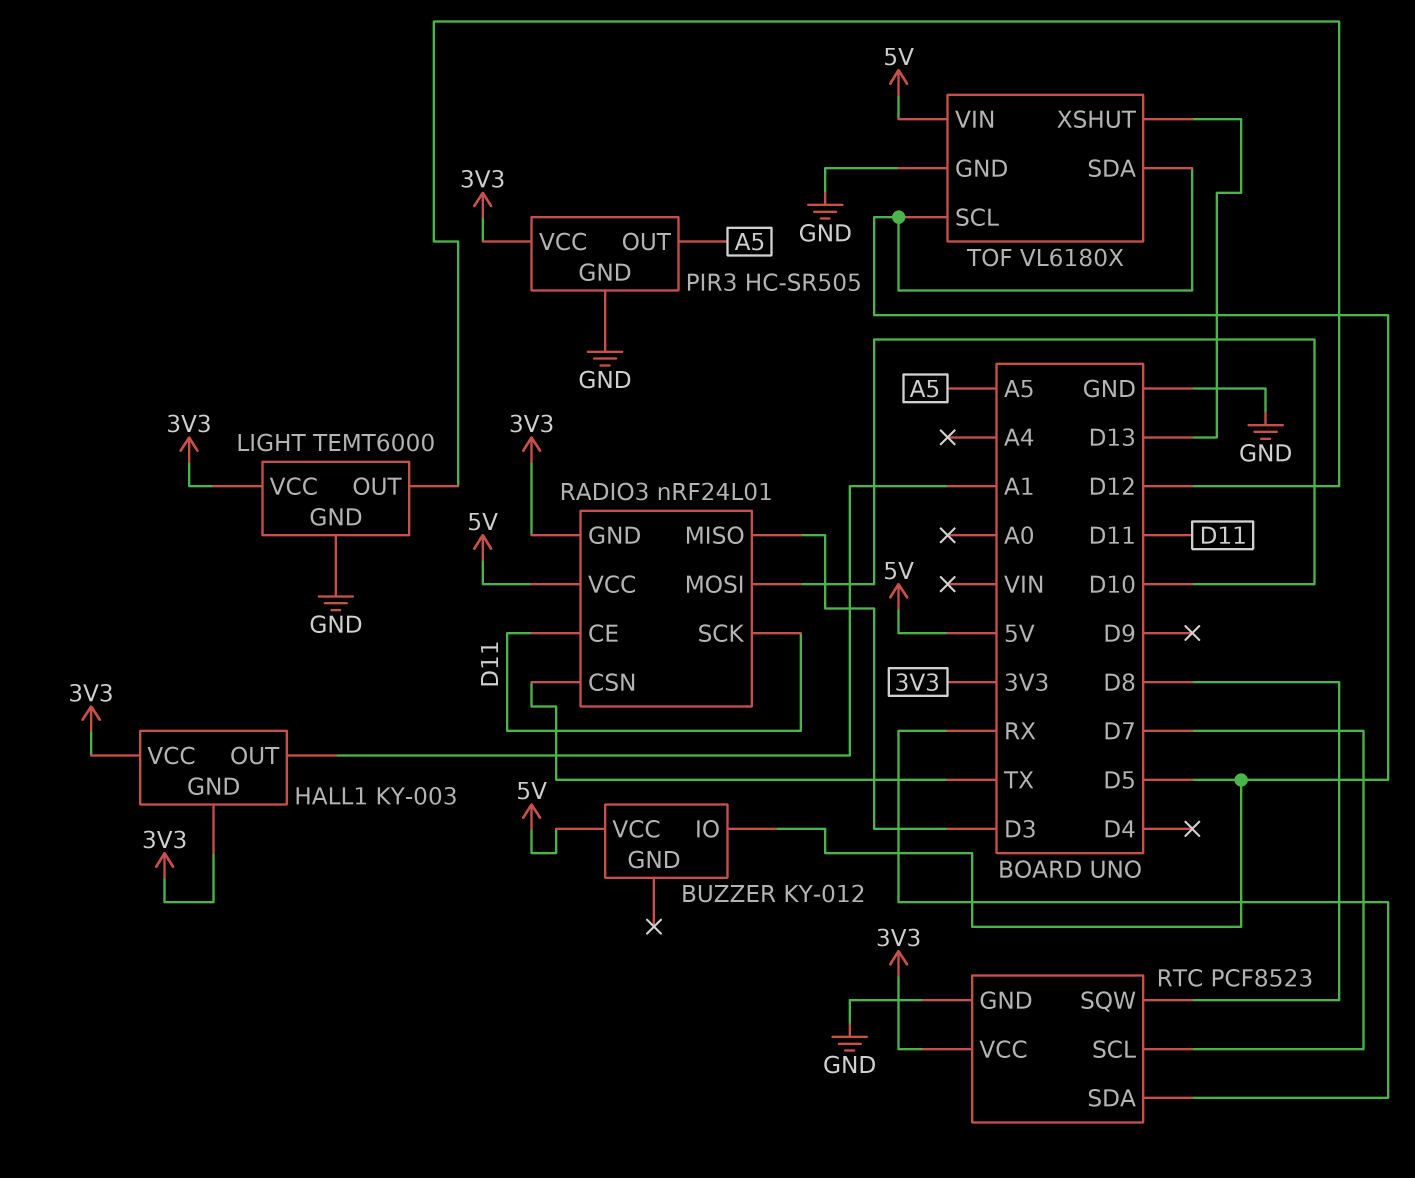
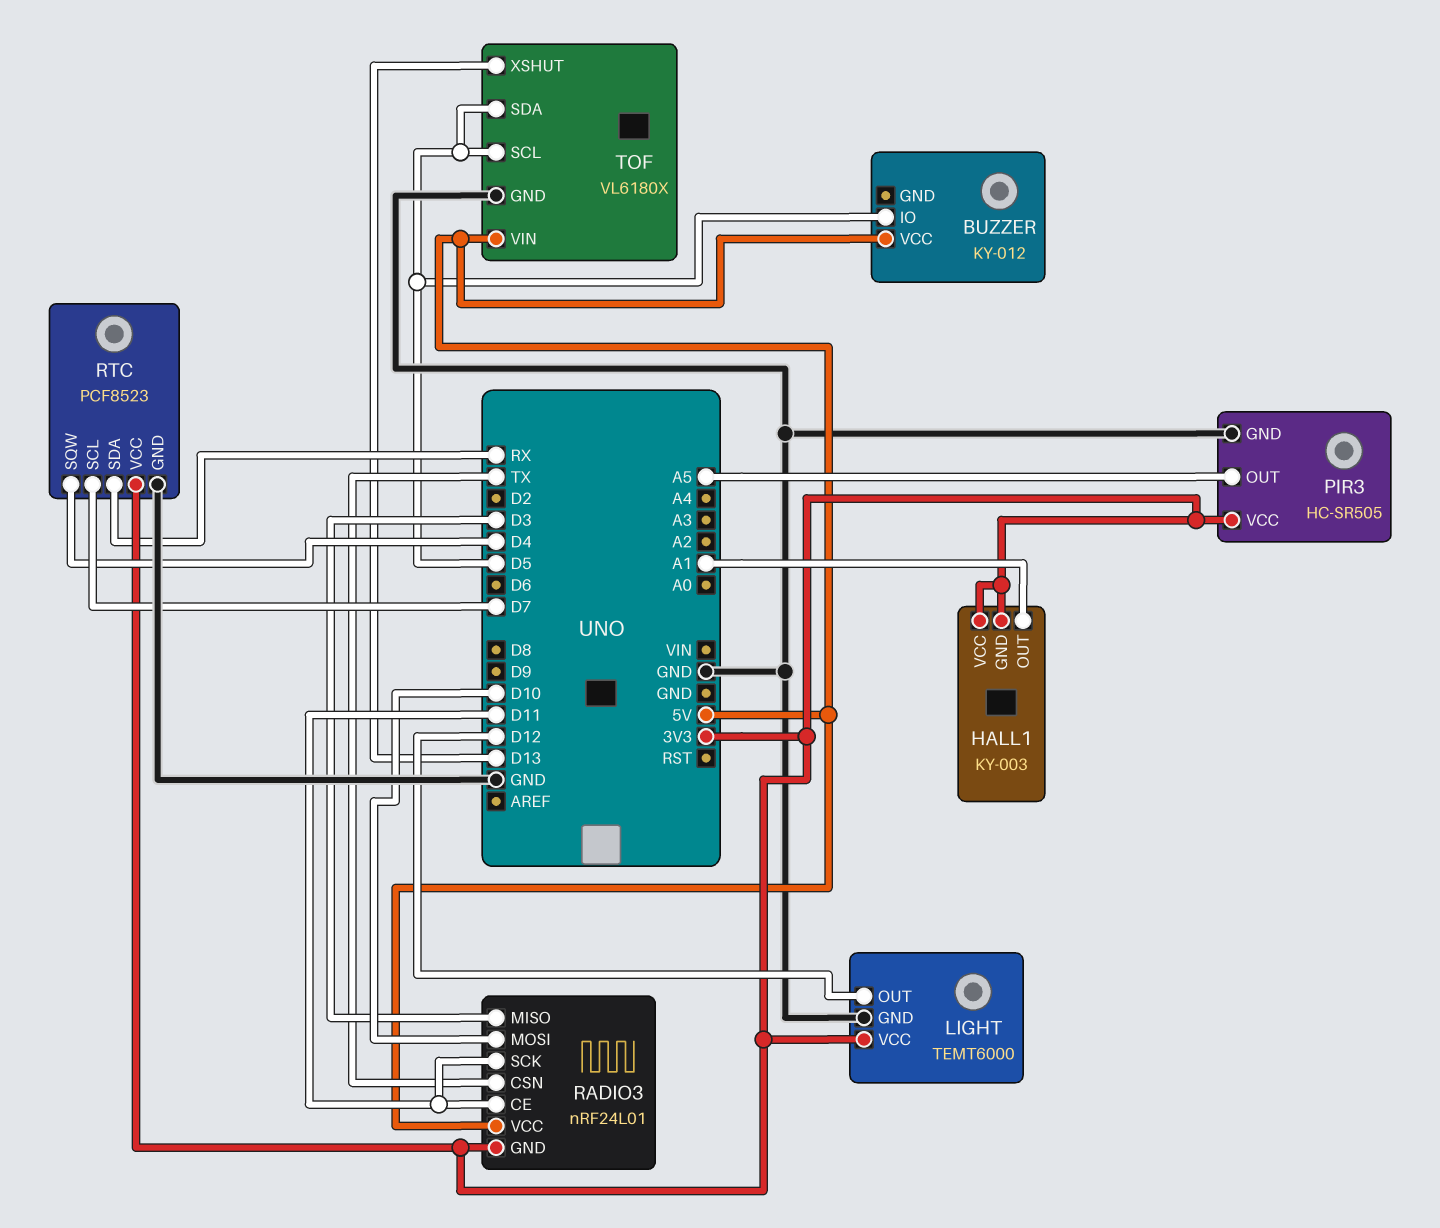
RTC pin SQW: D8 -> D4

